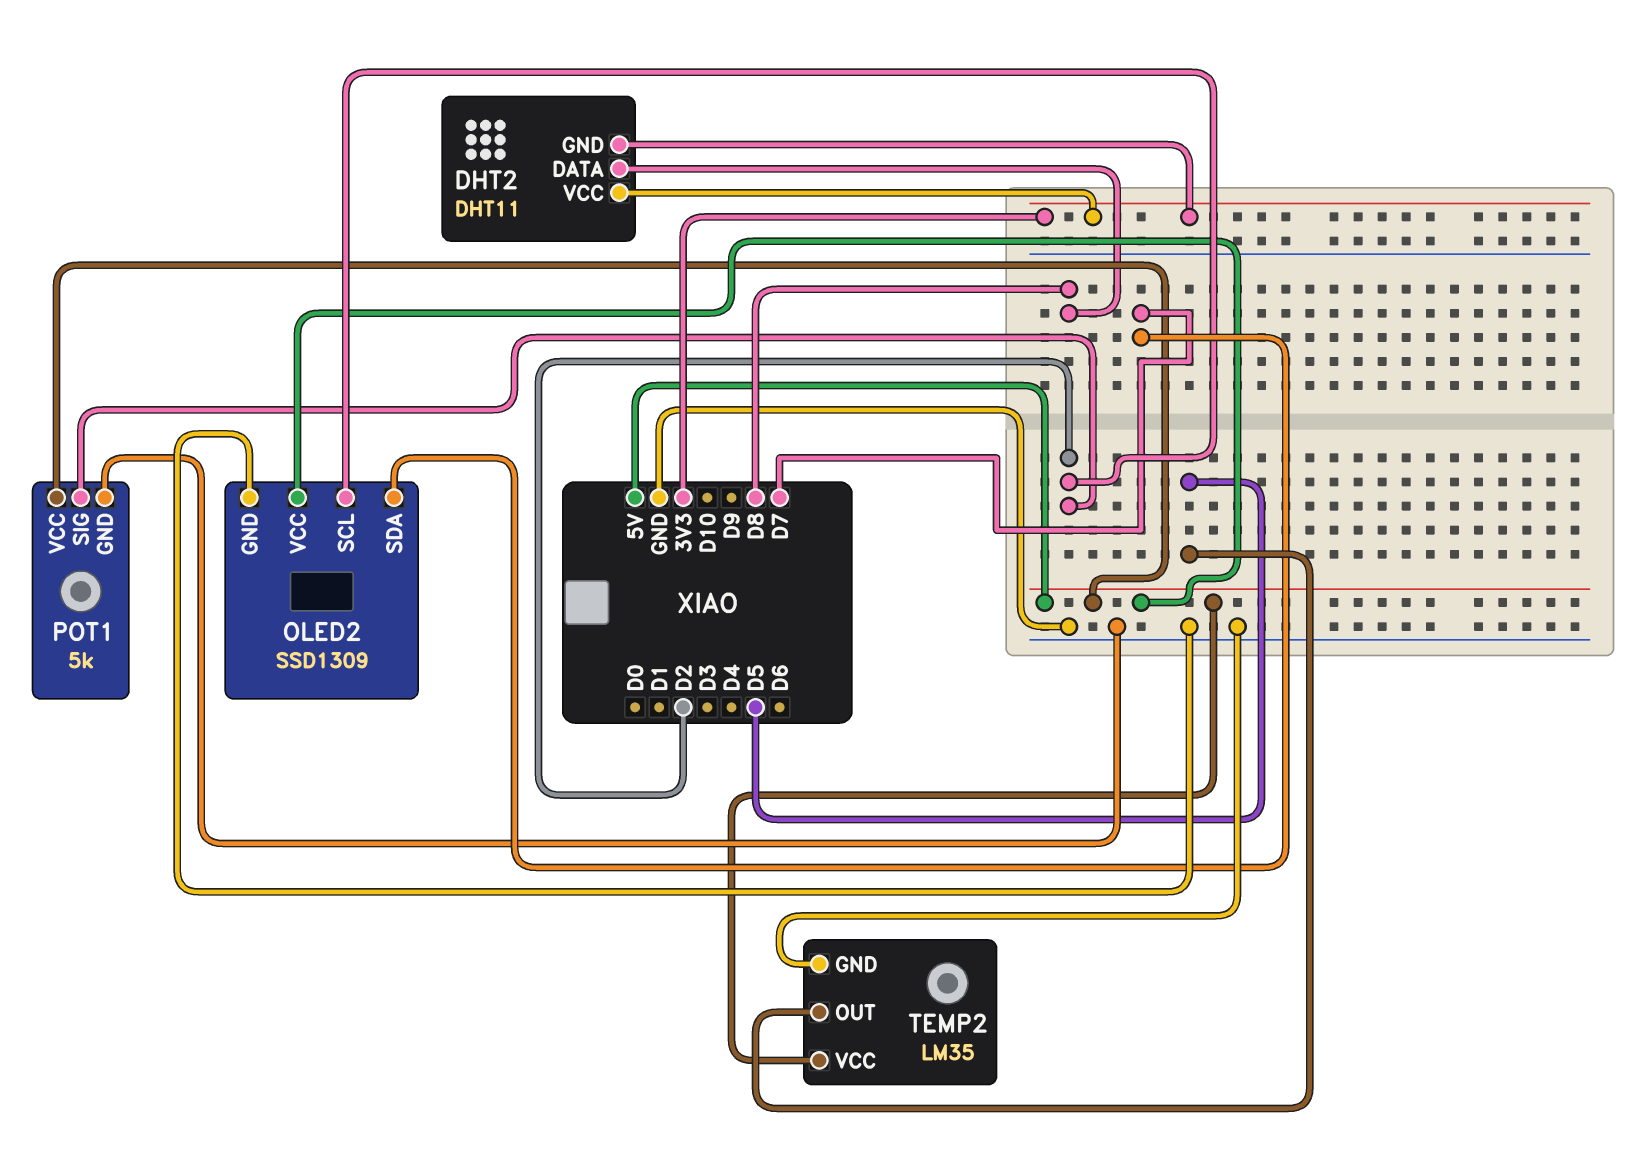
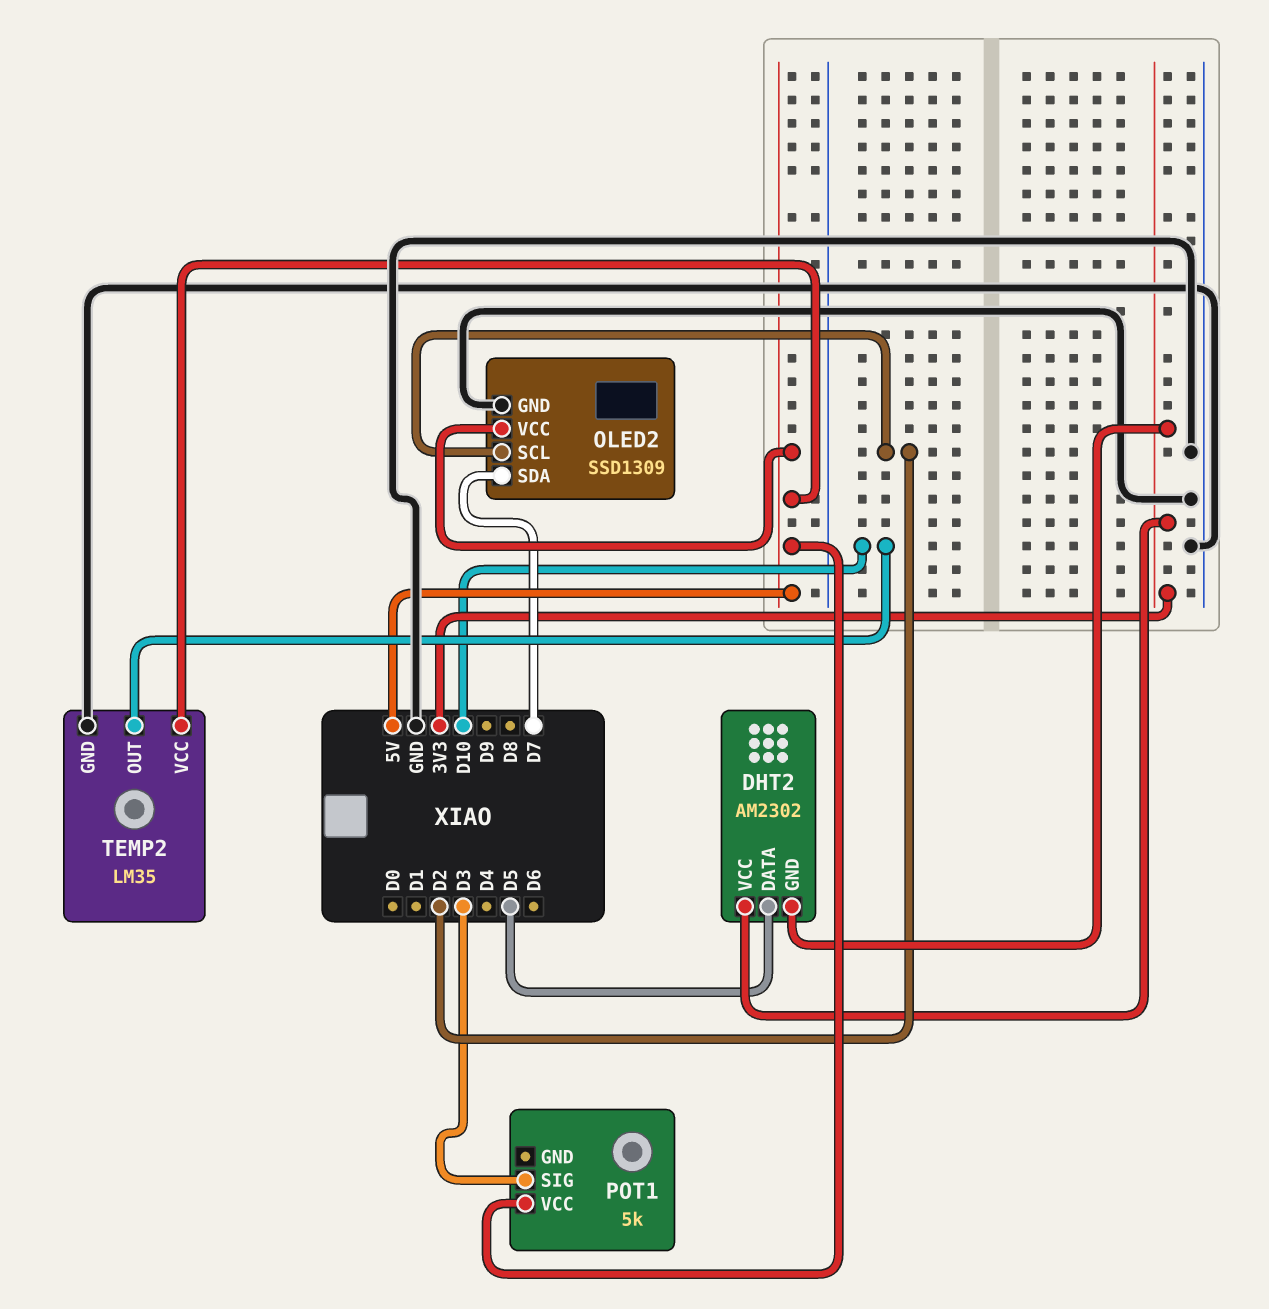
DHT2: DHT11 -> AM2302
DHT2 pin DATA: D8 -> D5
POT1 pin GND: GND -> none
POT1 pin SIG: D2 -> D3
TEMP2 pin OUT: D5 -> D10

